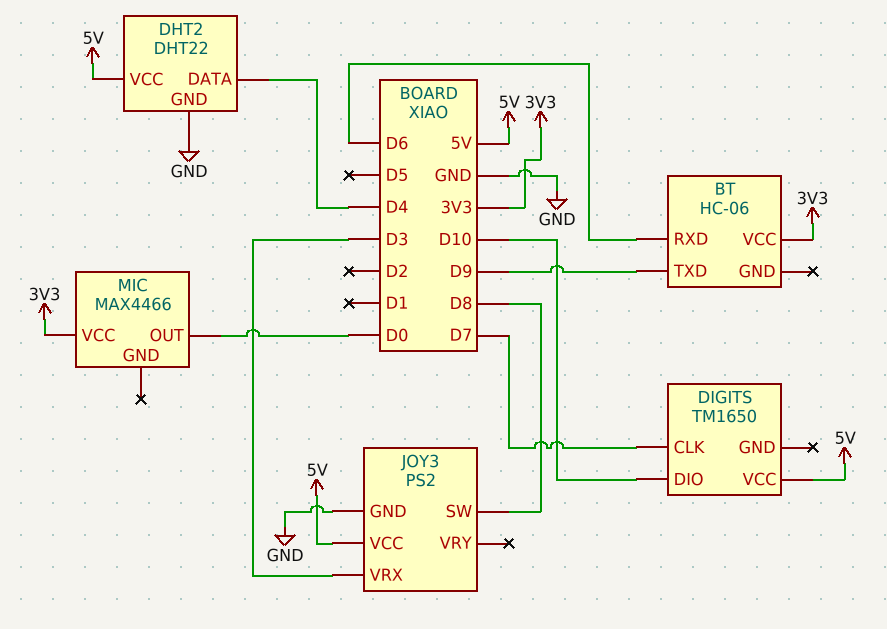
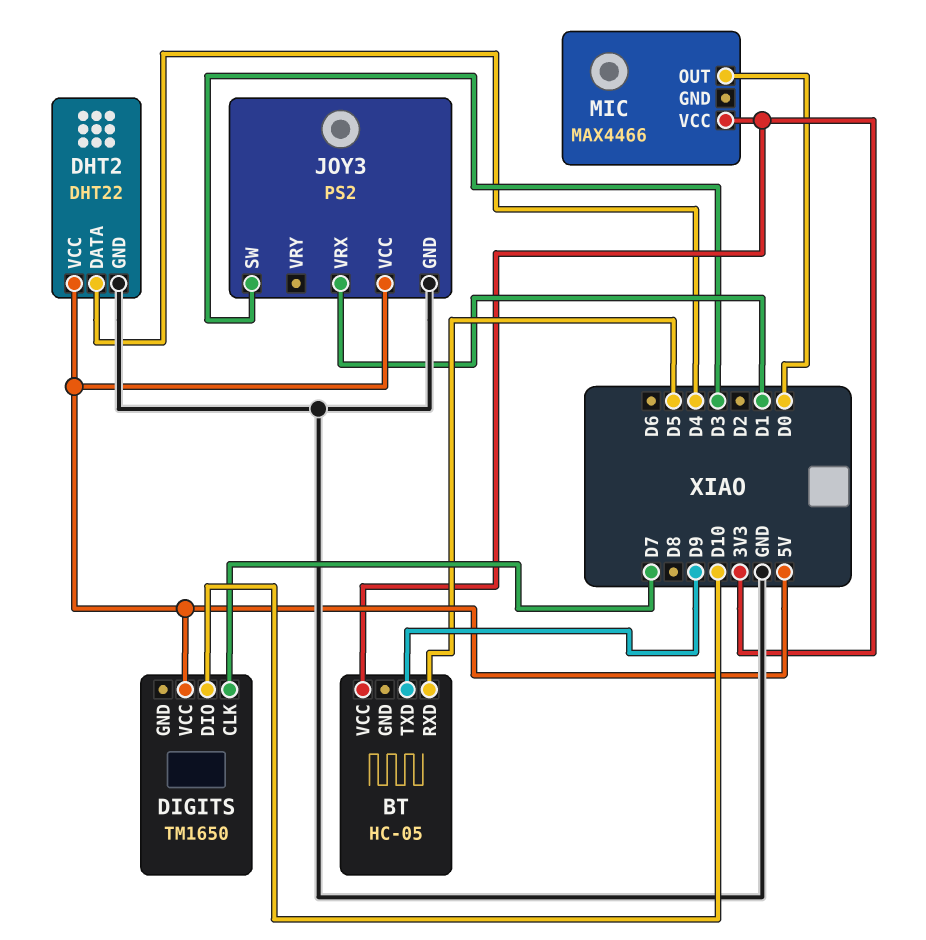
BT: HC-06 -> HC-05
BT pin RXD: D6 -> D5
JOY3 pin SW: D8 -> D3
JOY3 pin VRX: D3 -> D1

